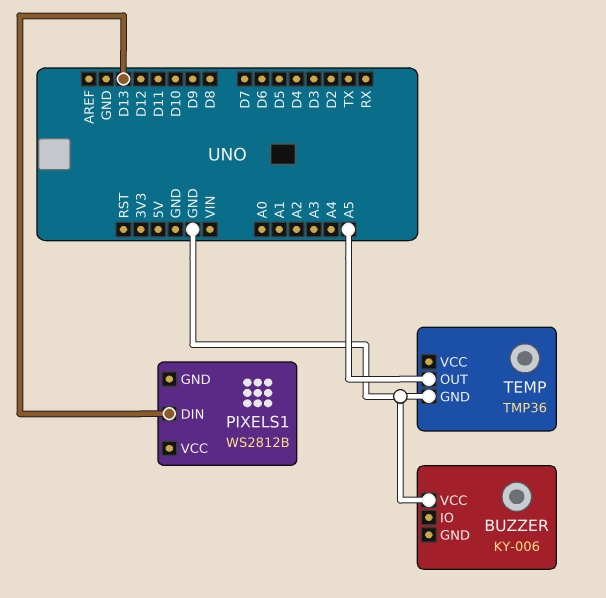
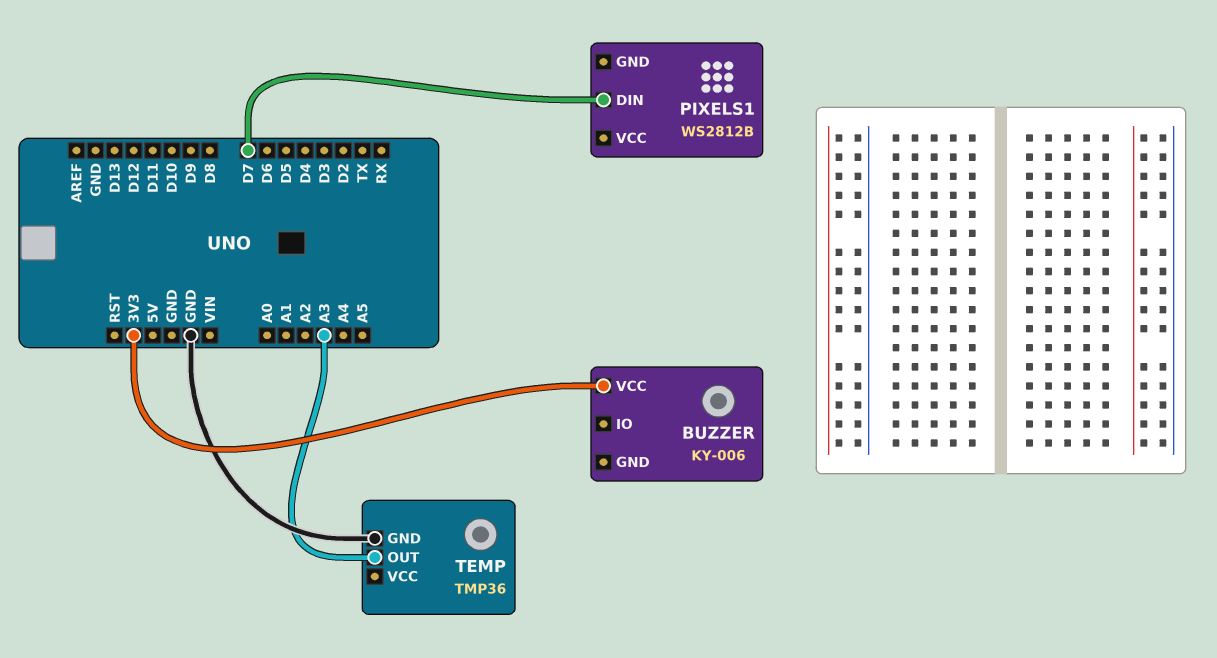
BUZZER pin VCC: GND -> 3V3
PIXELS1 pin DIN: D13 -> D7
TEMP pin OUT: A5 -> A3

